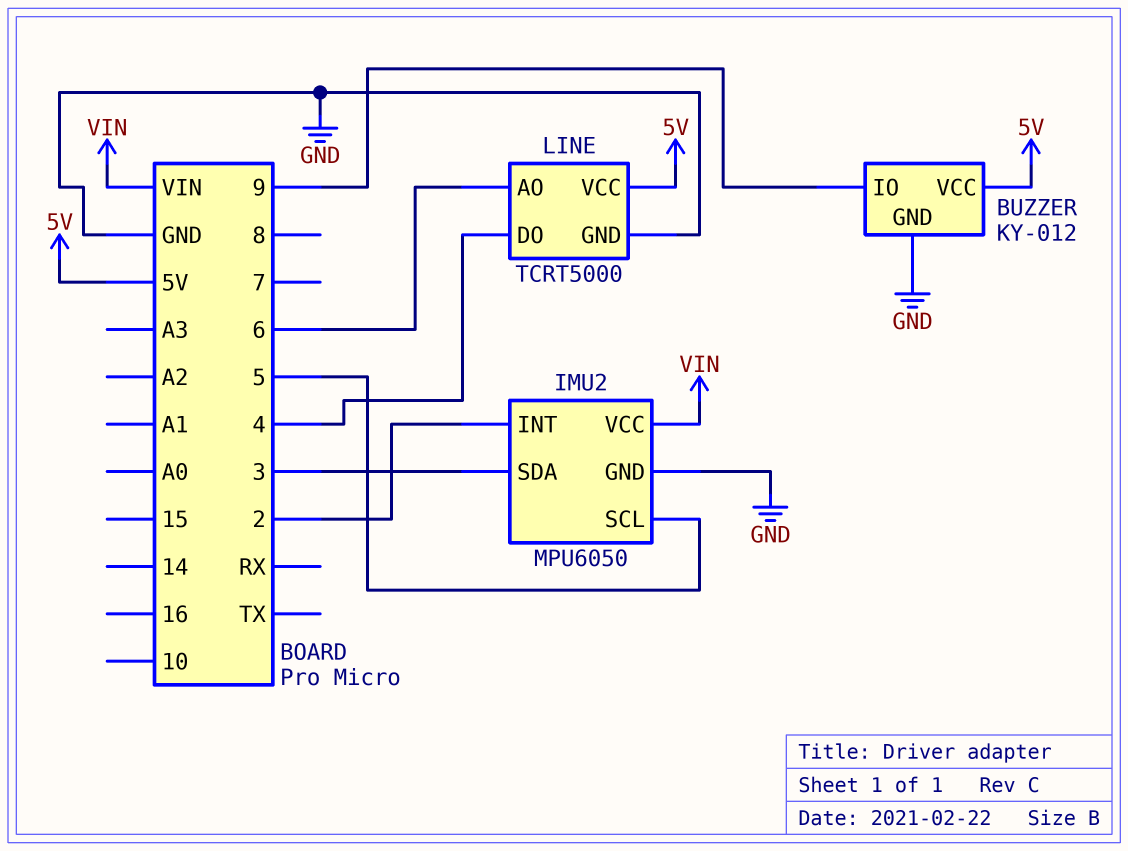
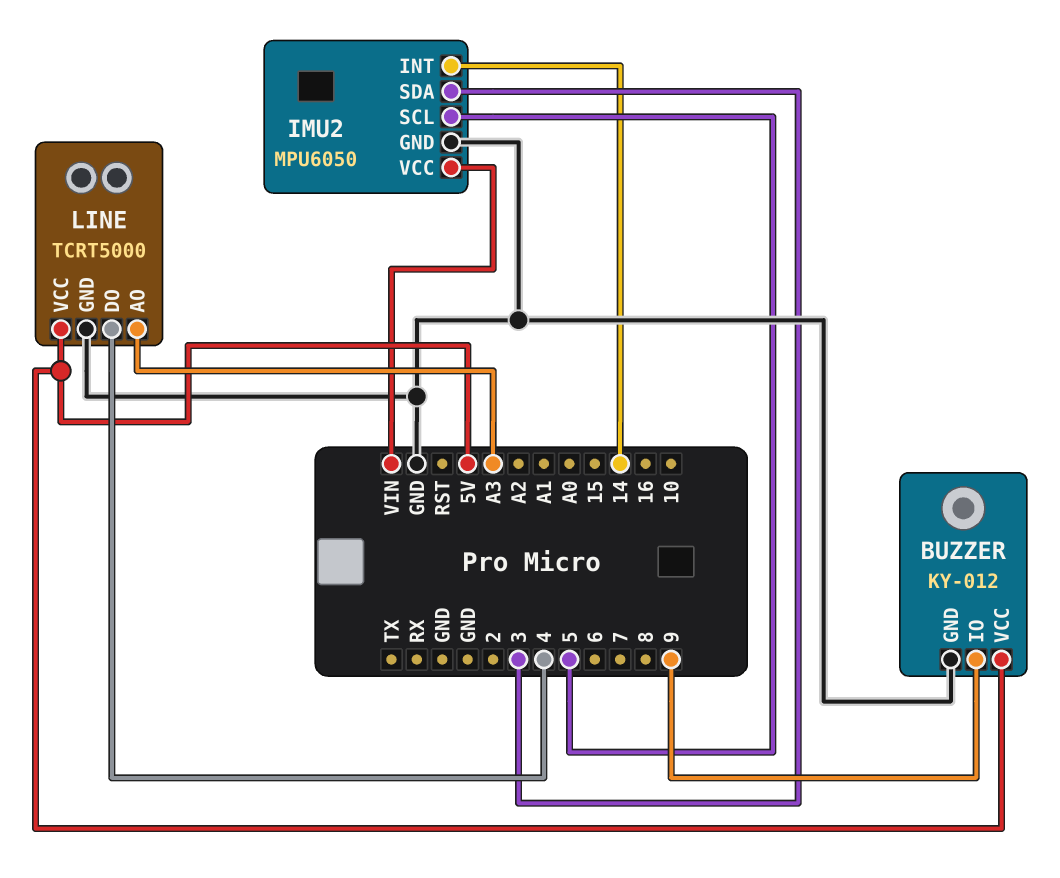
IMU2 pin INT: 2 -> 14
LINE pin AO: 6 -> A3

